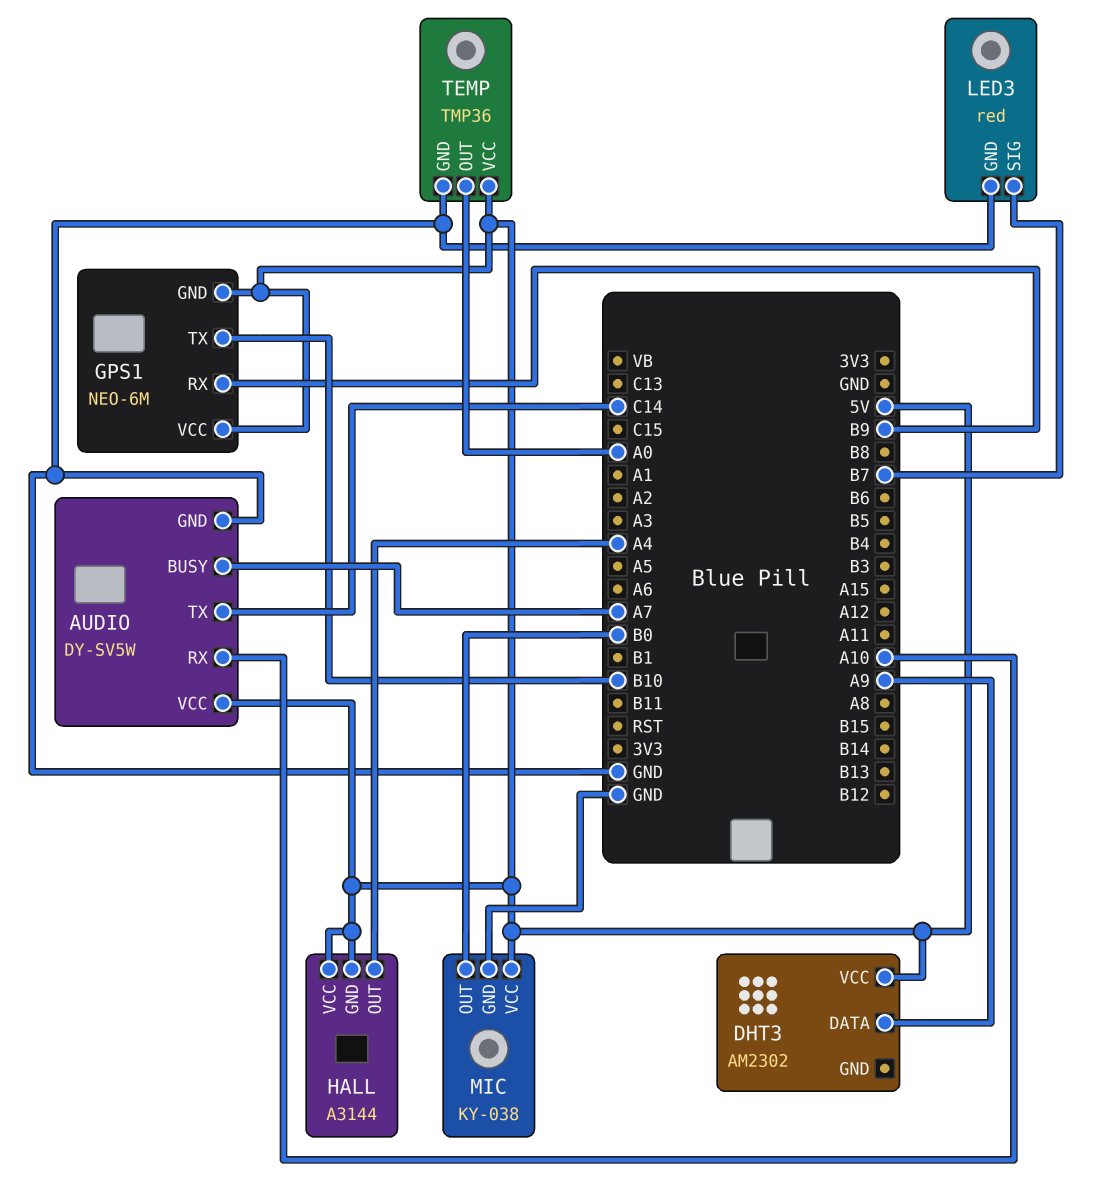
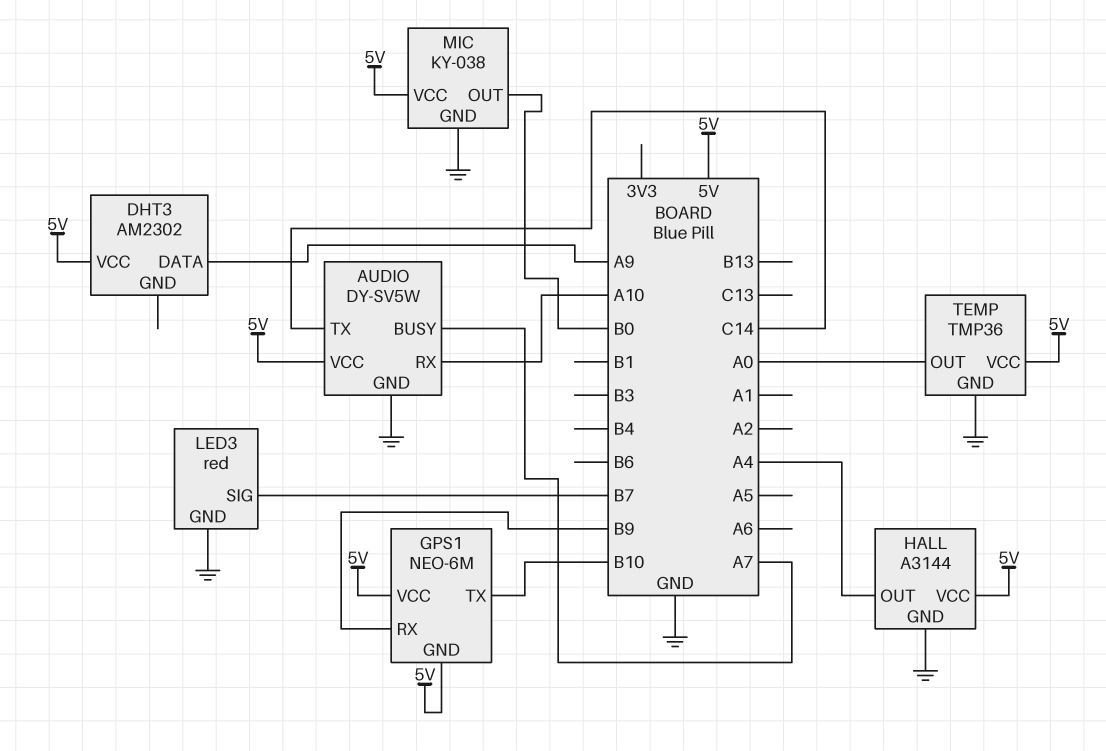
HALL pin GND: 5V -> GND

